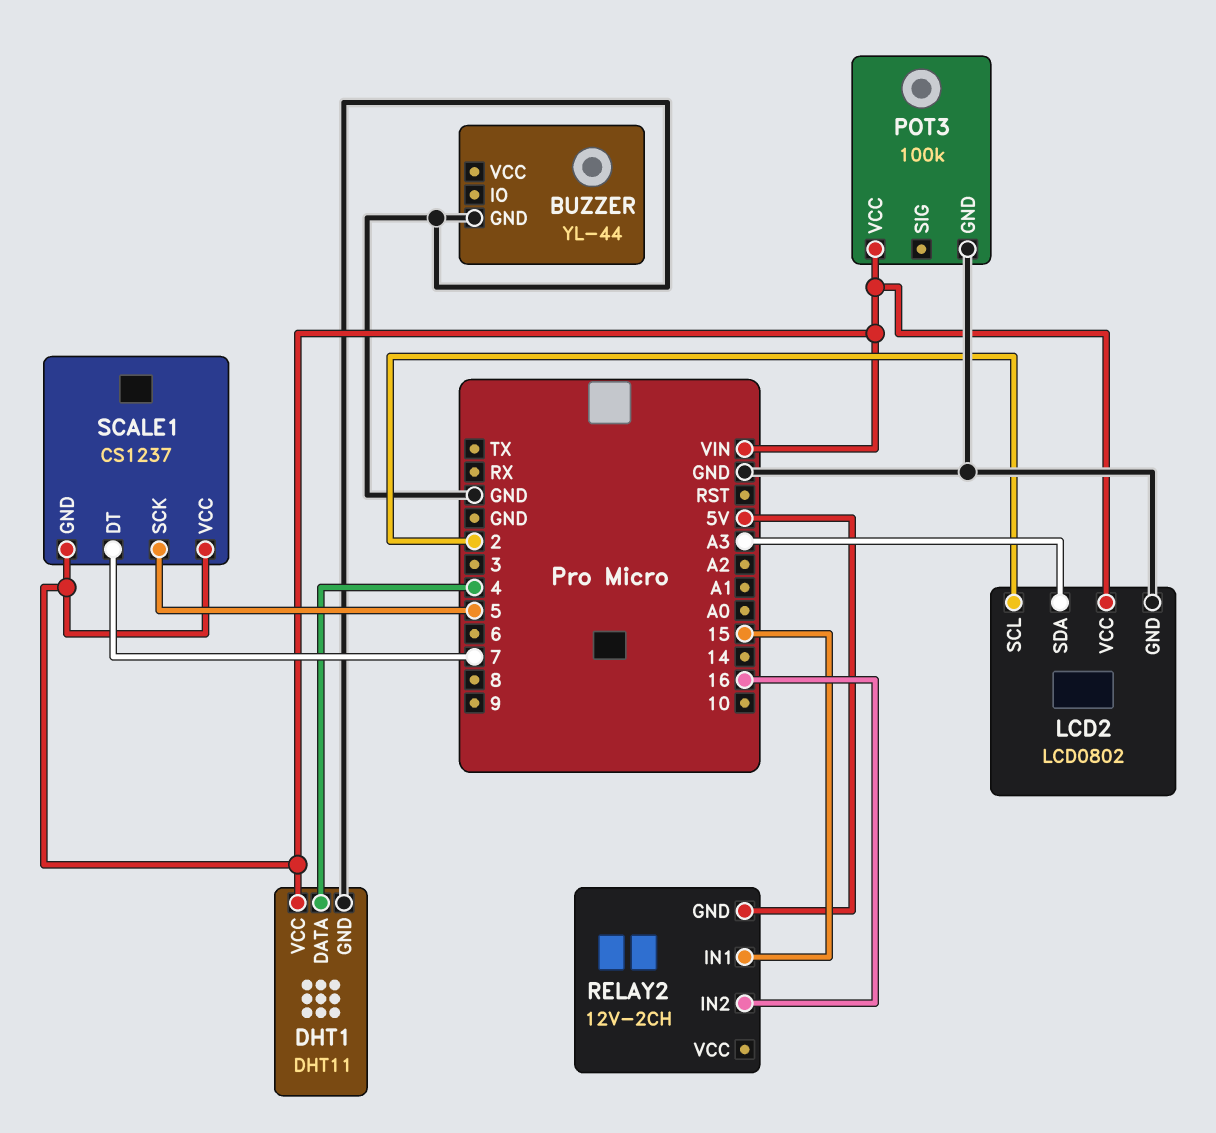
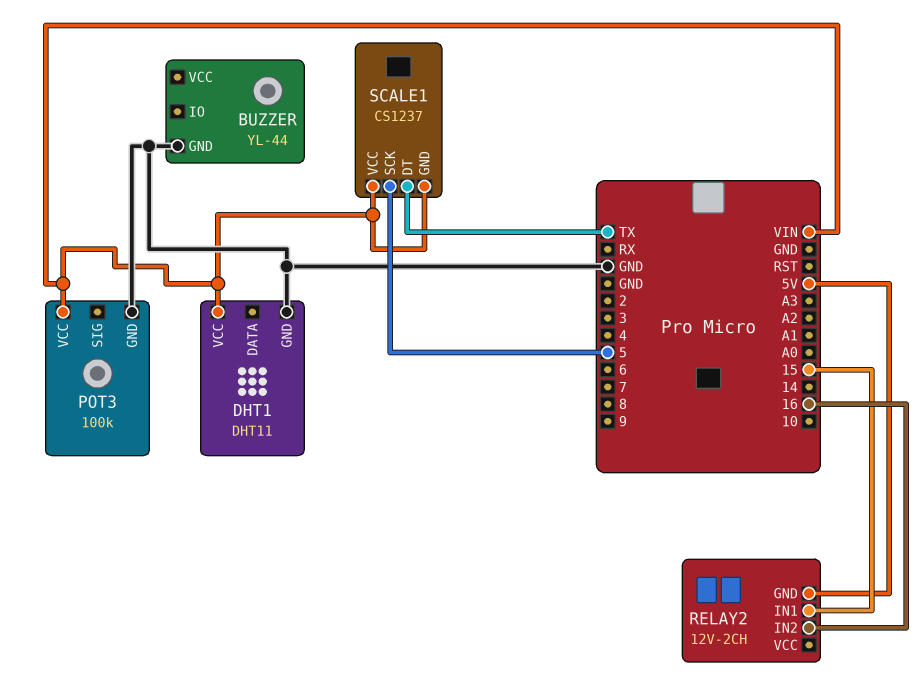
DHT1 pin DATA: 4 -> none
LCD2: LCD0802 -> none
LCD2 pin GND: GND -> none
LCD2 pin SCL: 2 -> none
LCD2 pin SDA: A3 -> none
LCD2 pin VCC: VIN -> none
SCALE1 pin DT: 7 -> TX

